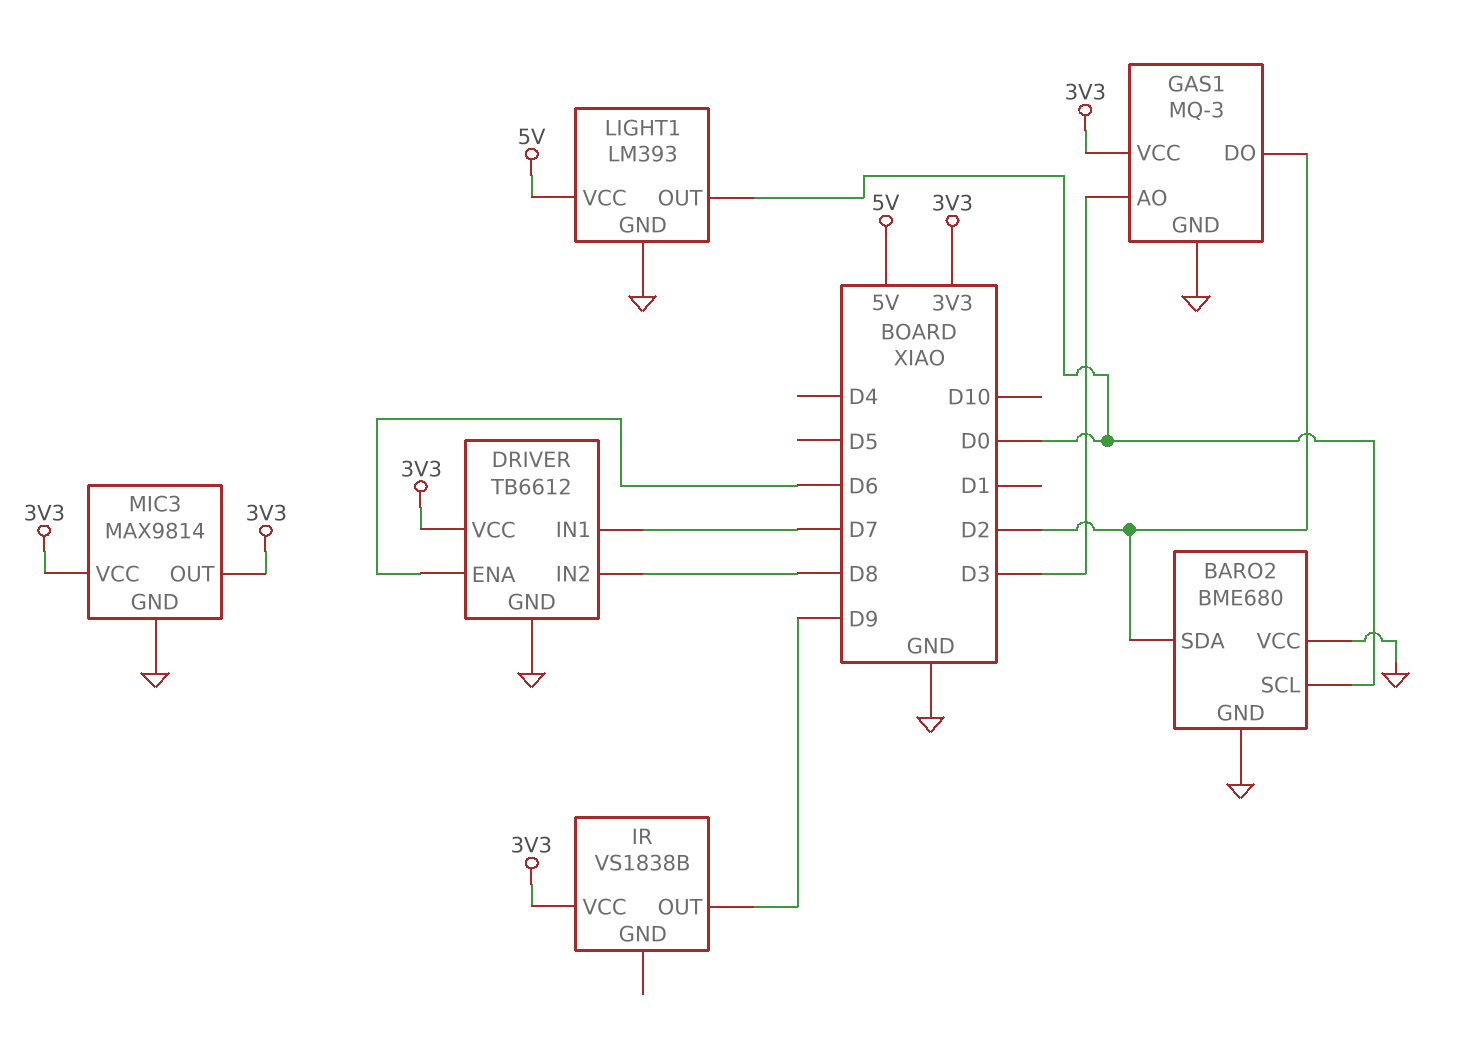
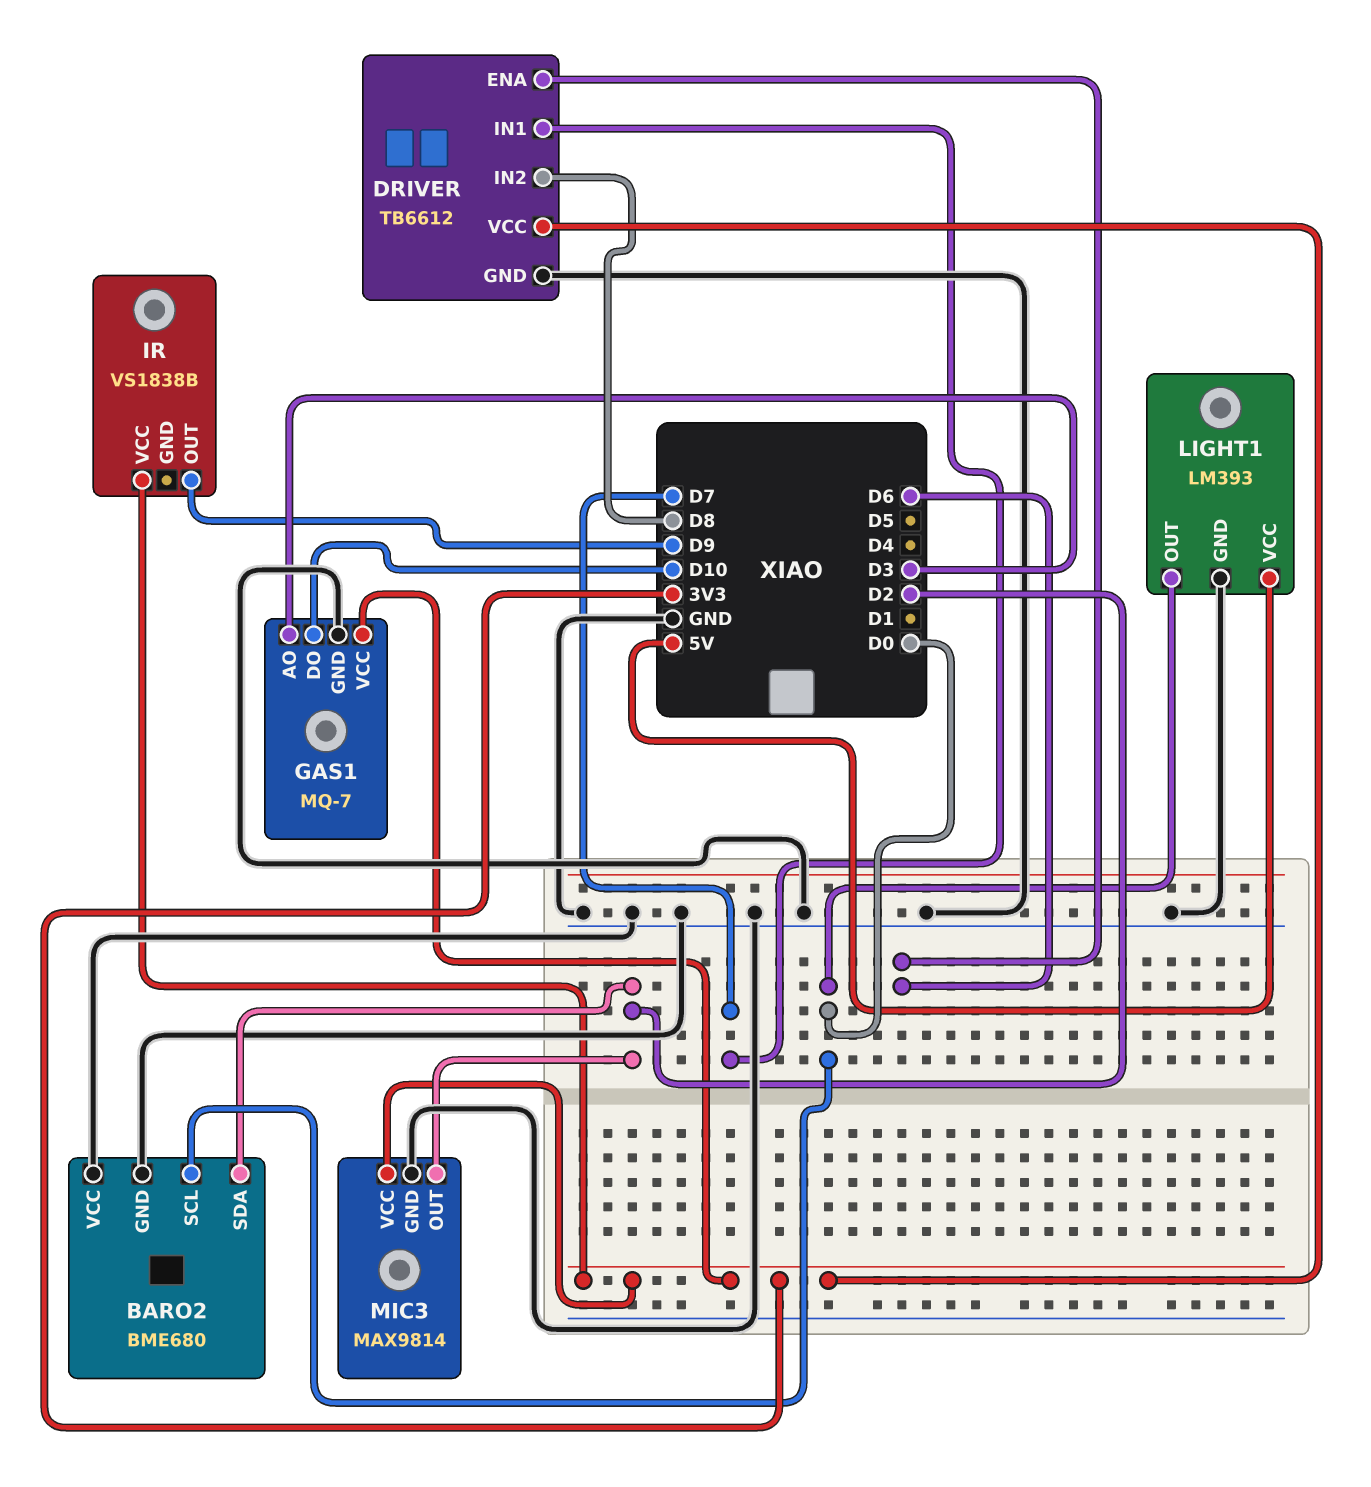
GAS1: MQ-3 -> MQ-7
GAS1 pin DO: D2 -> D10
MIC3 pin OUT: 3V3 -> D2

